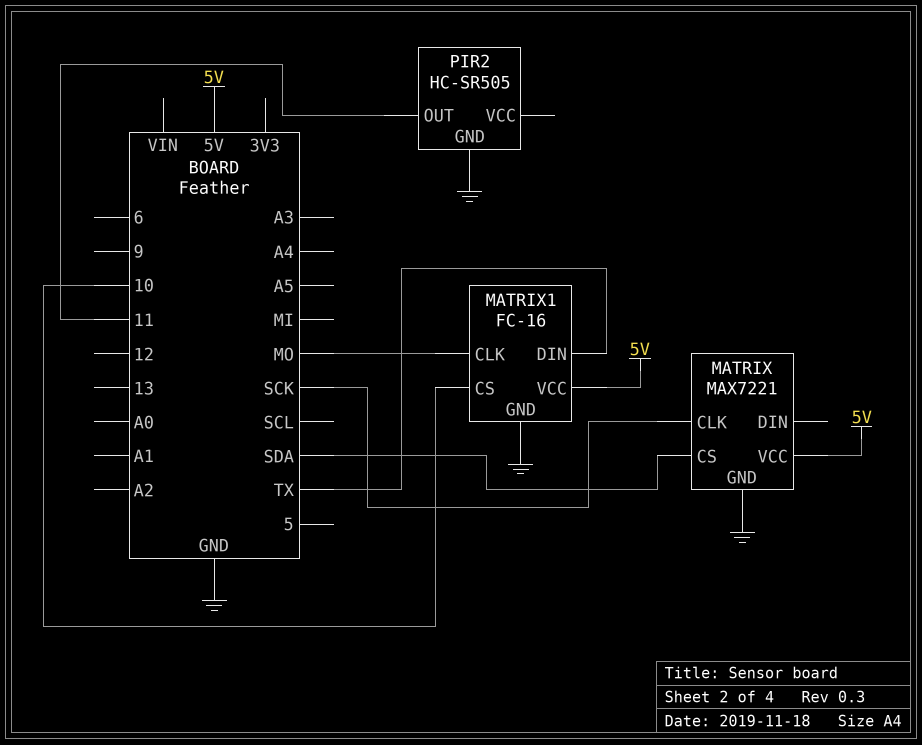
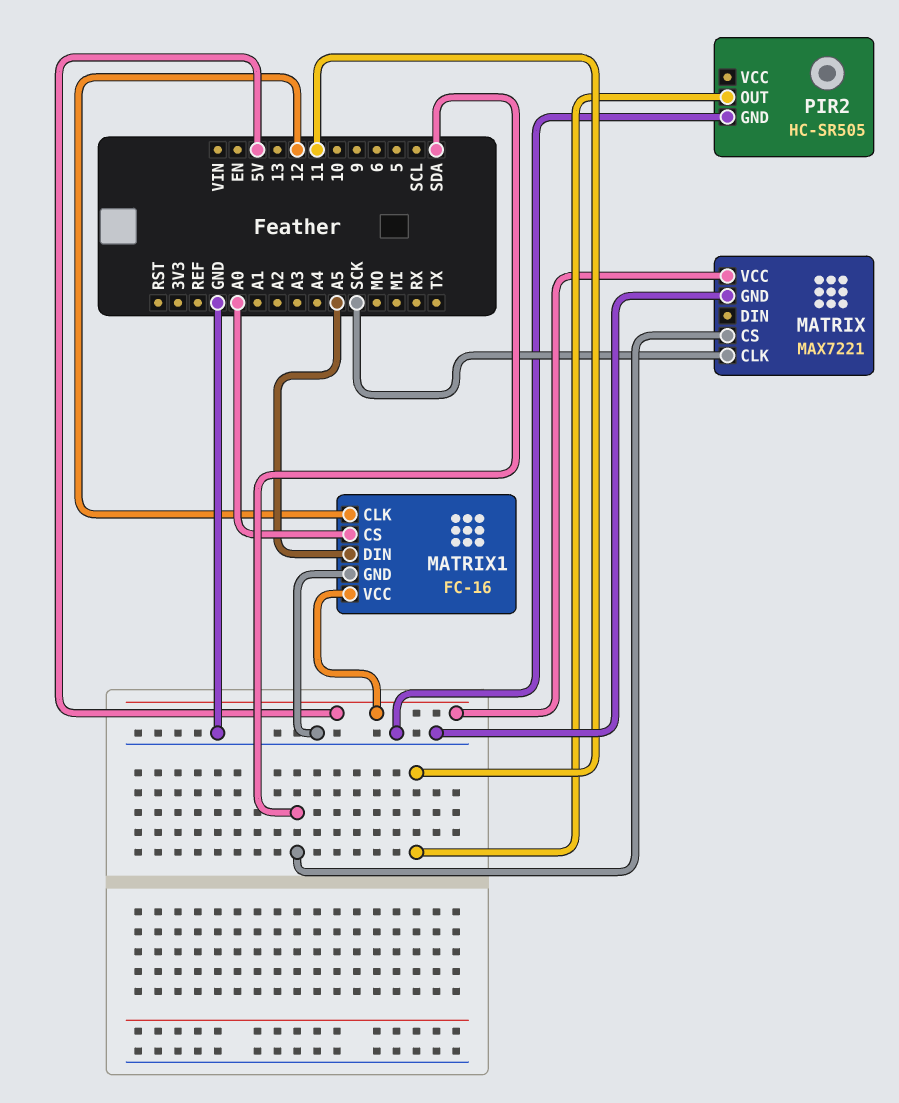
MATRIX1 pin CLK: MO -> 12
MATRIX1 pin CS: 10 -> A0
MATRIX1 pin DIN: TX -> A5

